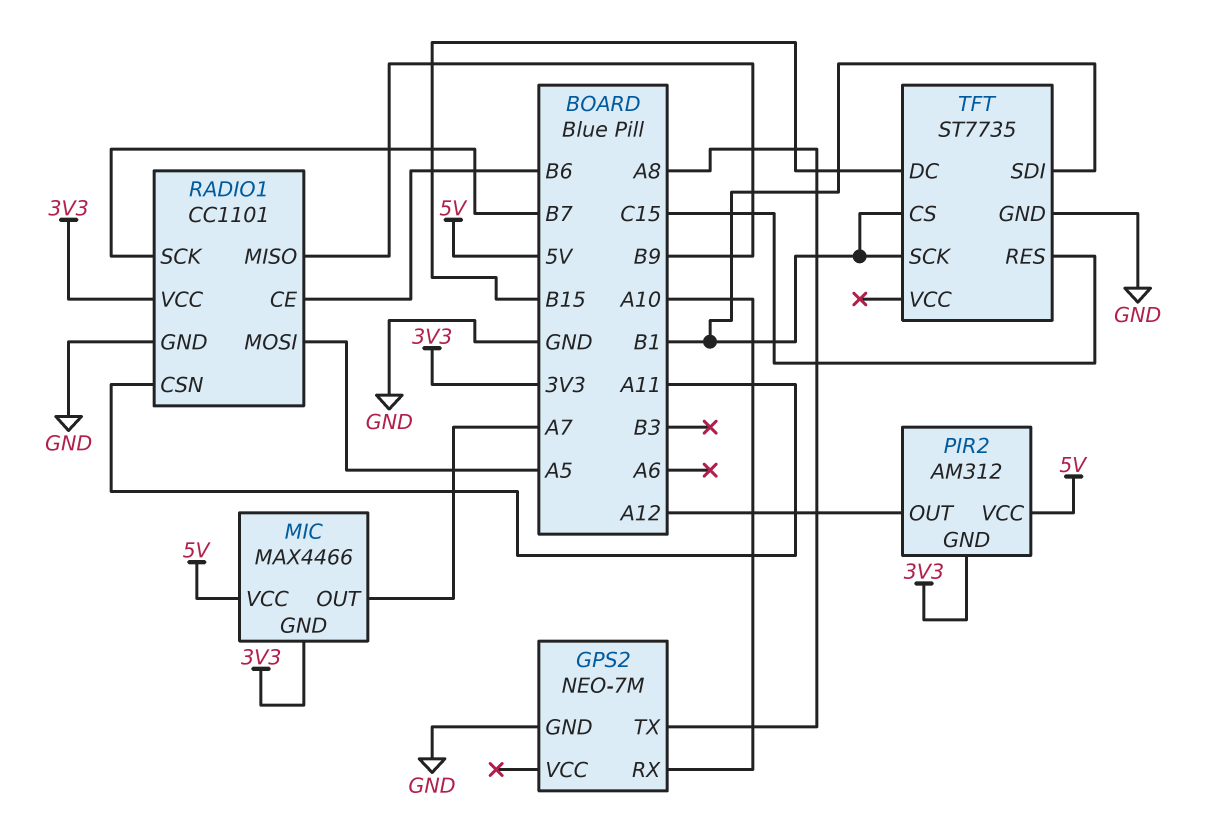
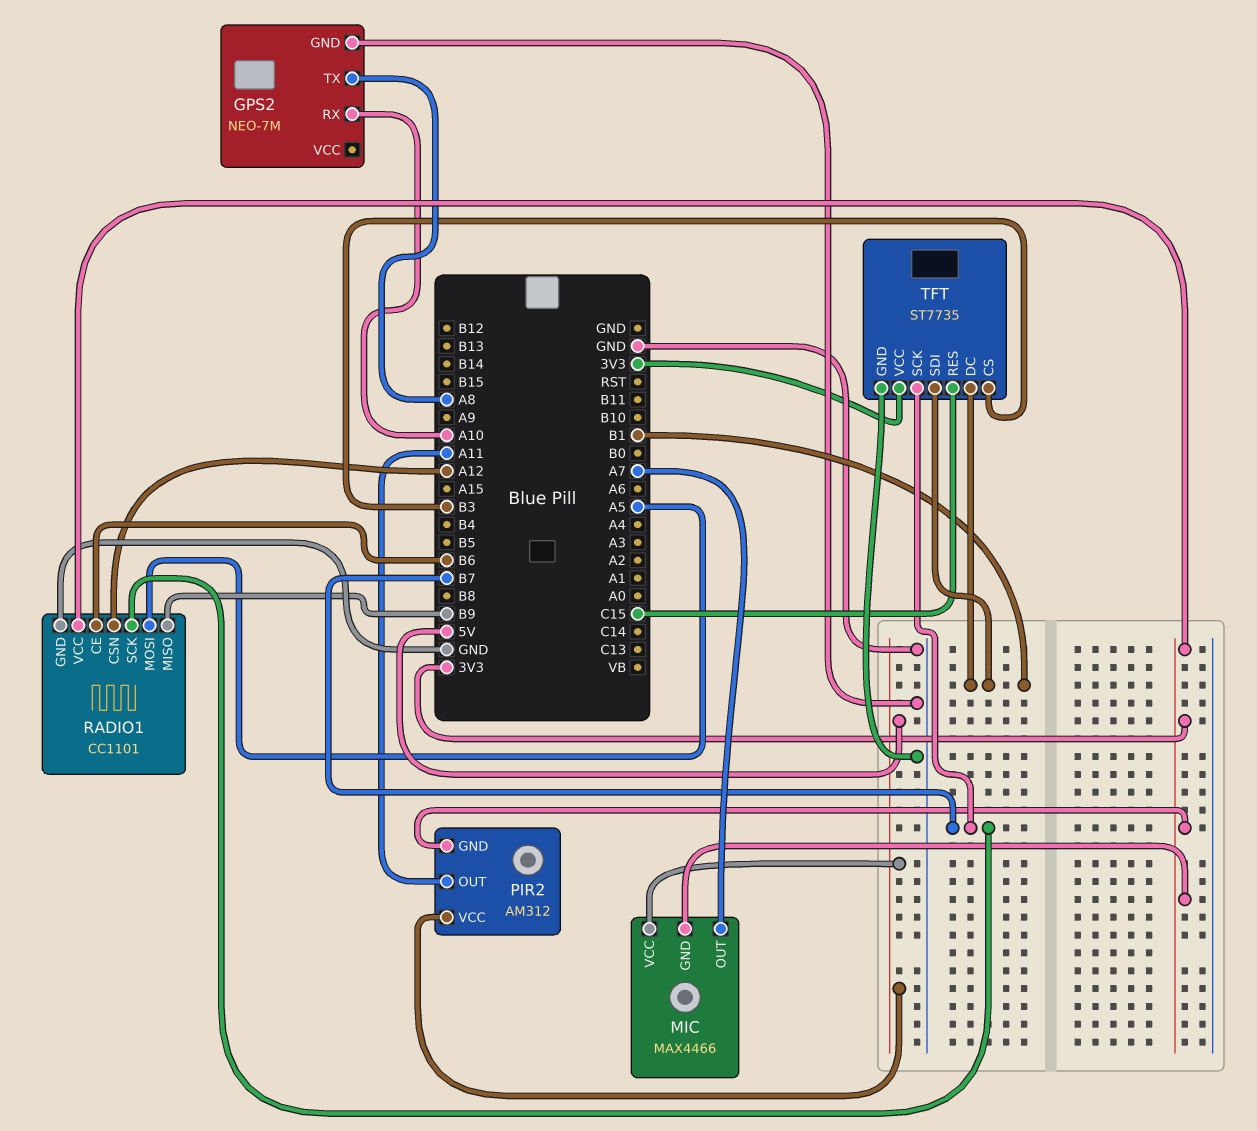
PIR2 pin OUT: A12 -> A11
RADIO1 pin CSN: A11 -> A12
TFT pin CS: B1 -> B3
TFT pin DC: B15 -> B1
TFT pin SCK: B1 -> B7
TFT pin VCC: none -> 3V3

